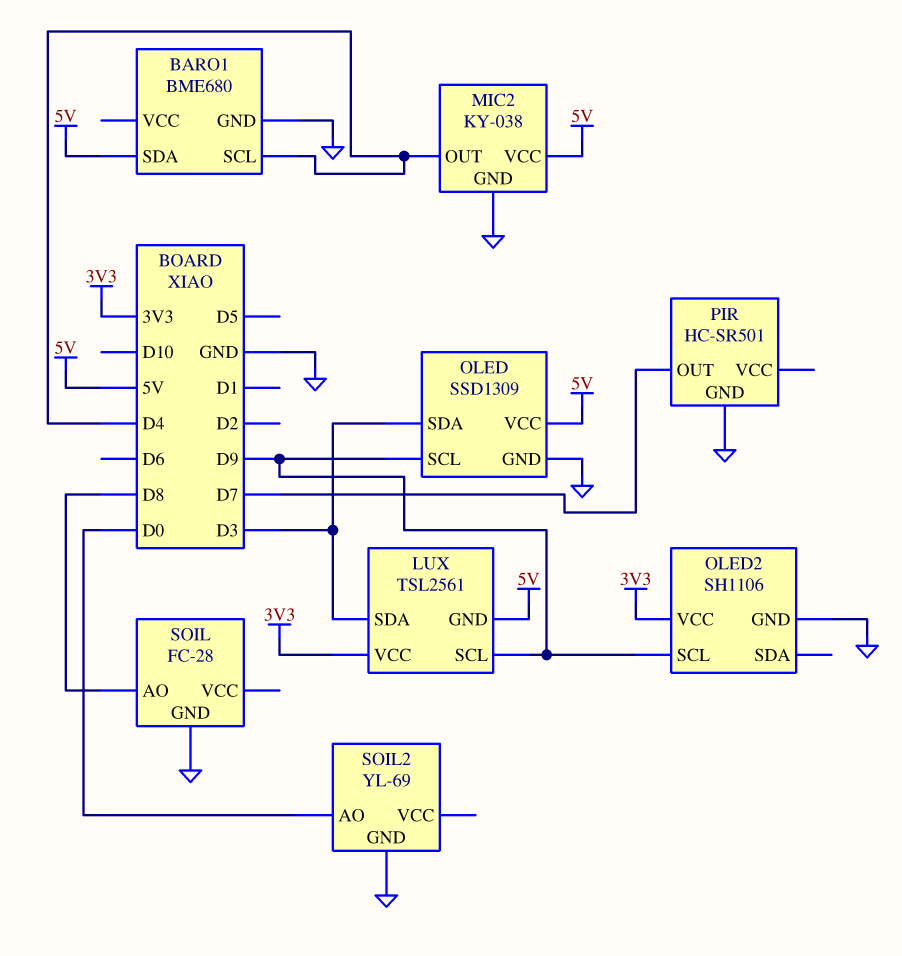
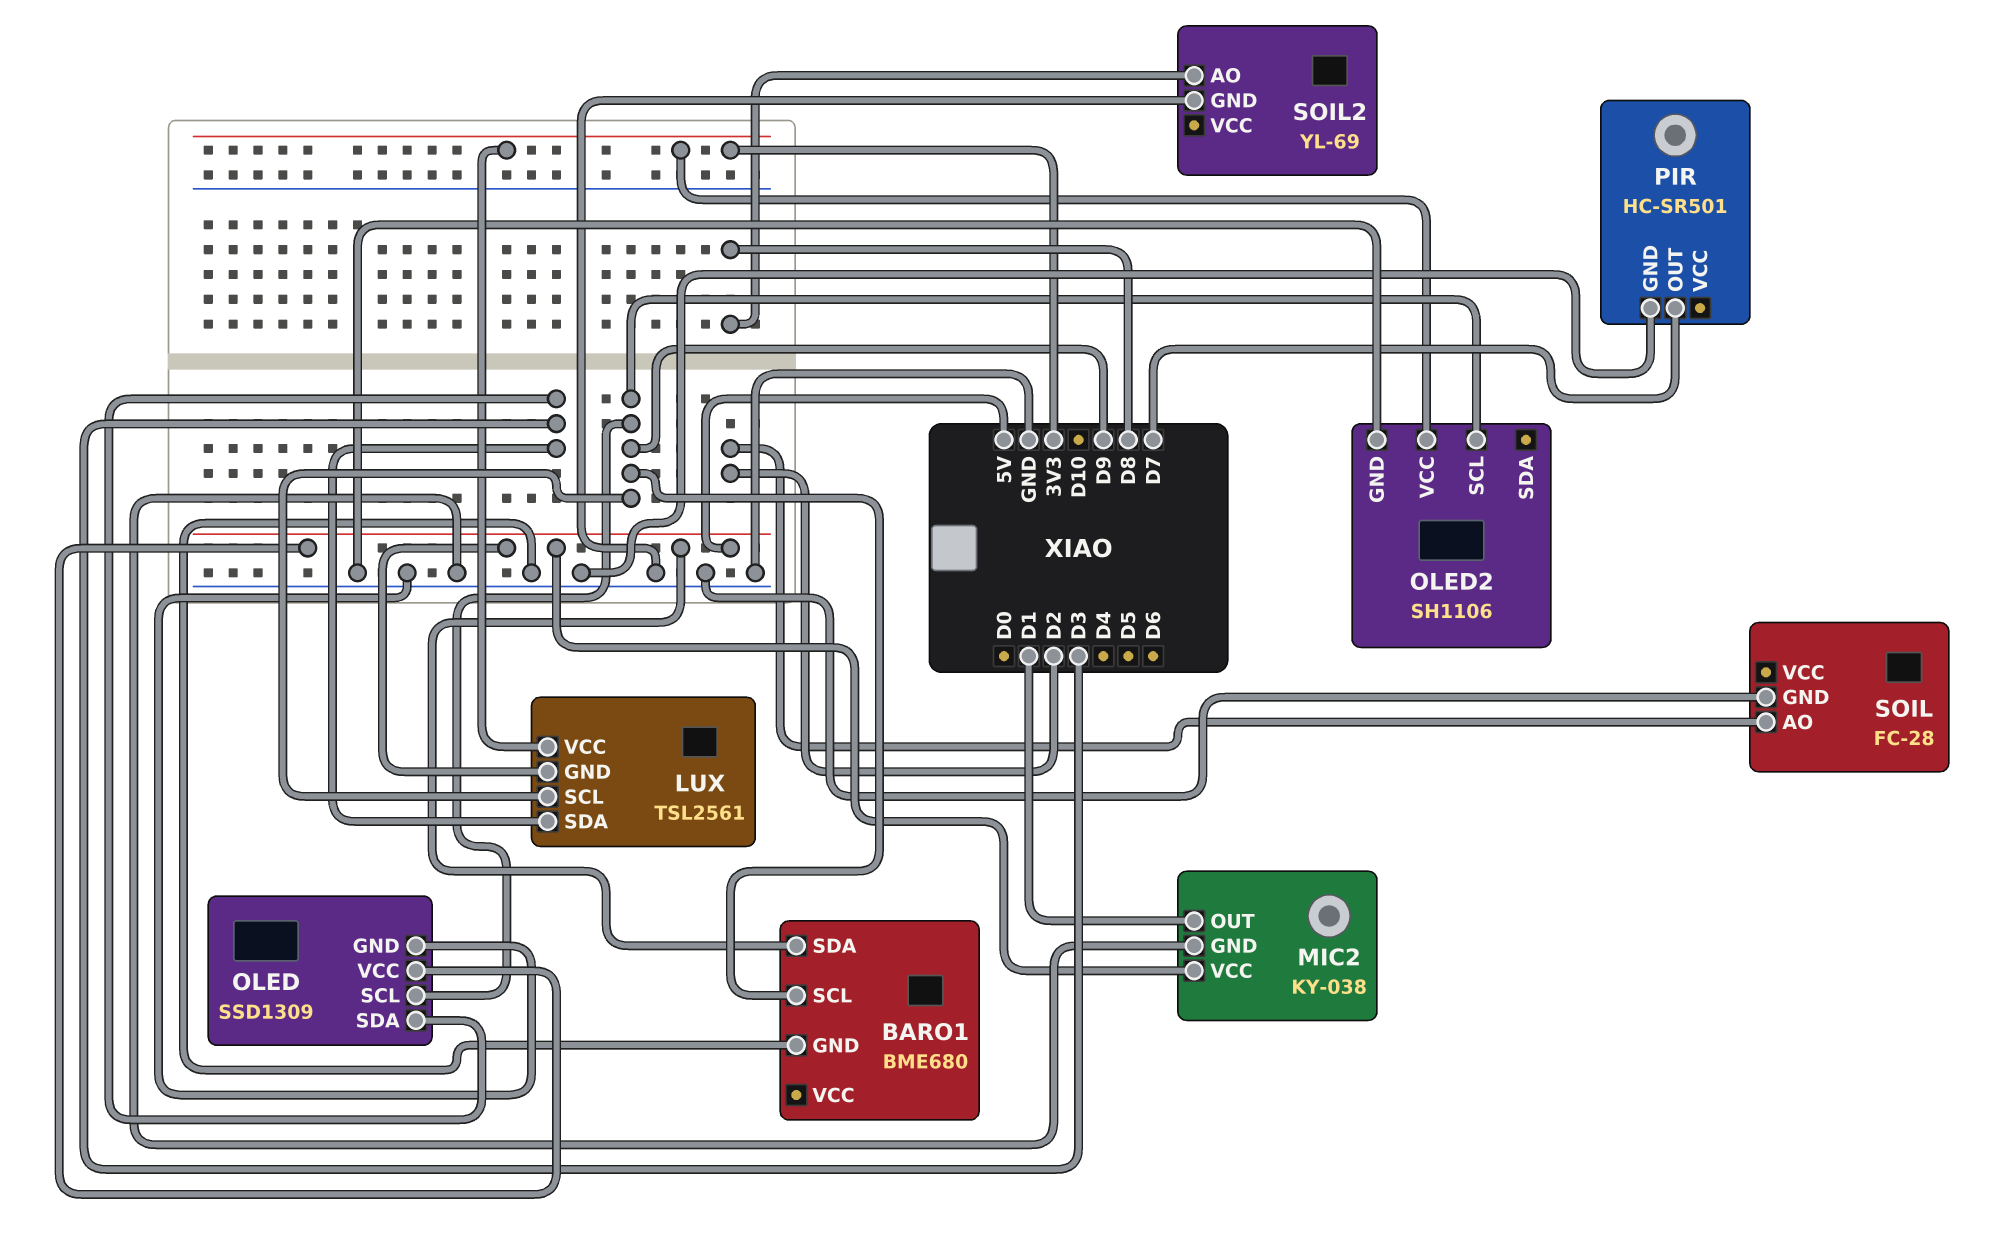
BARO1 pin SCL: D4 -> D9
MIC2 pin OUT: D4 -> D1
SOIL pin AO: D8 -> D2
SOIL2 pin AO: D0 -> D8

